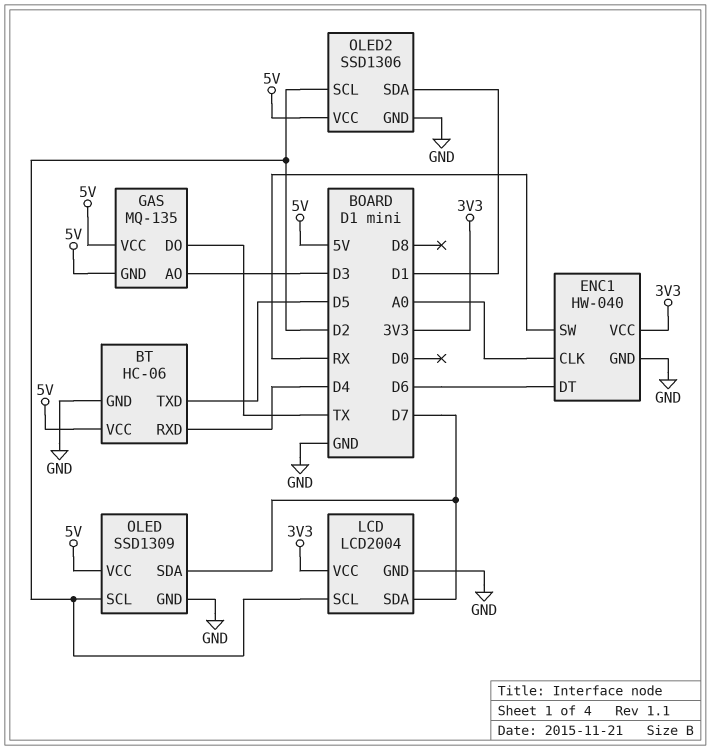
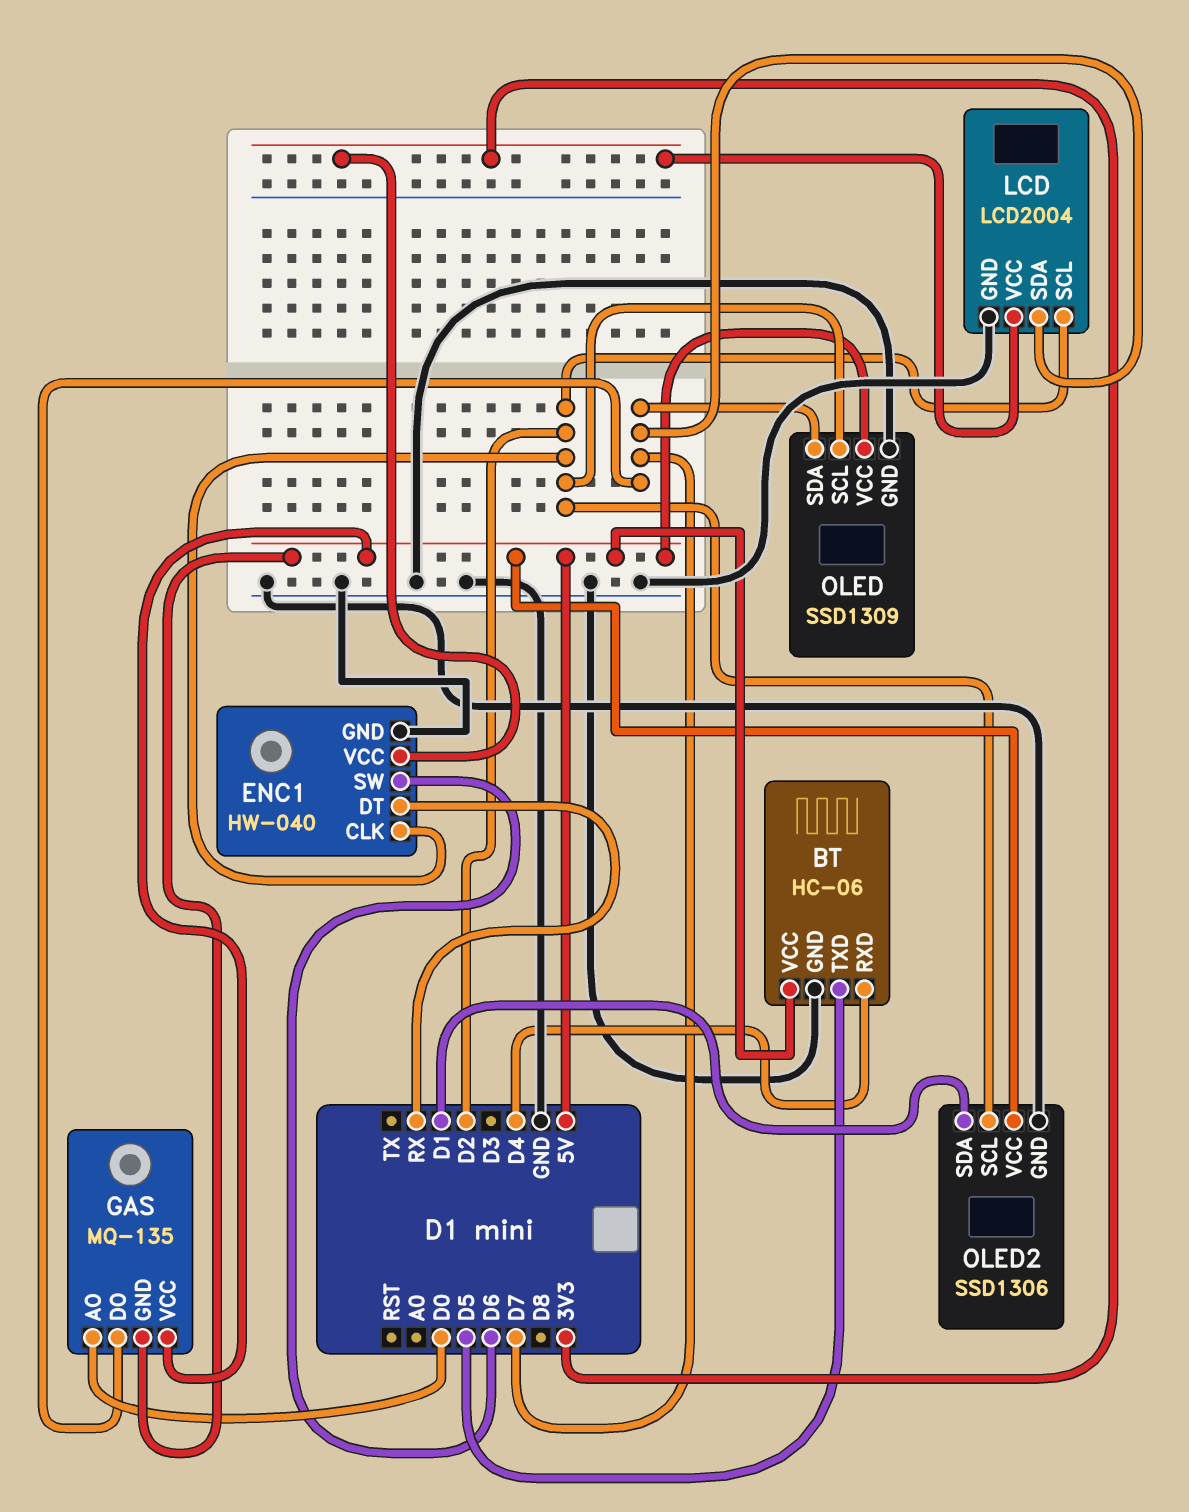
ENC1 pin CLK: A0 -> D2
ENC1 pin DT: D6 -> RX
ENC1 pin SW: RX -> D6
GAS pin AO: D3 -> D0
GAS pin DO: TX -> D7

